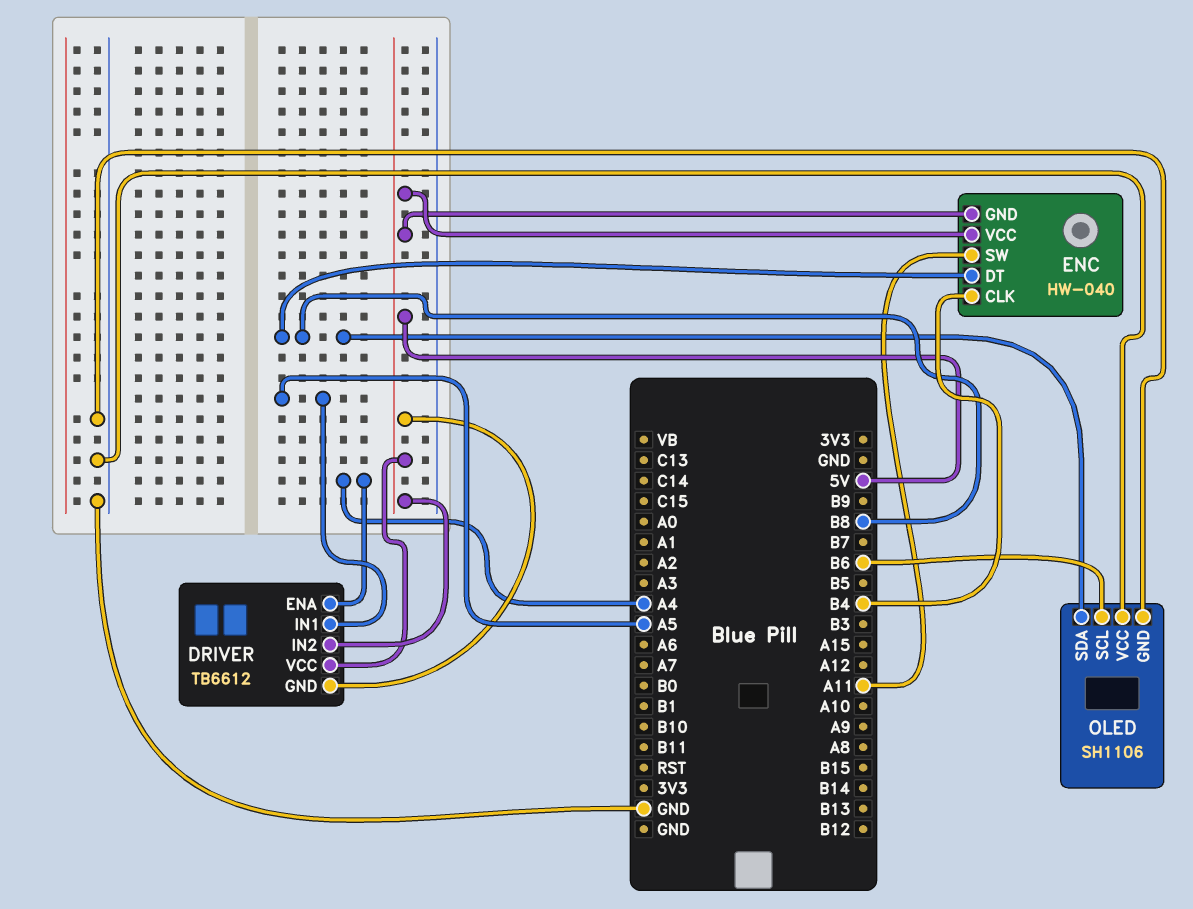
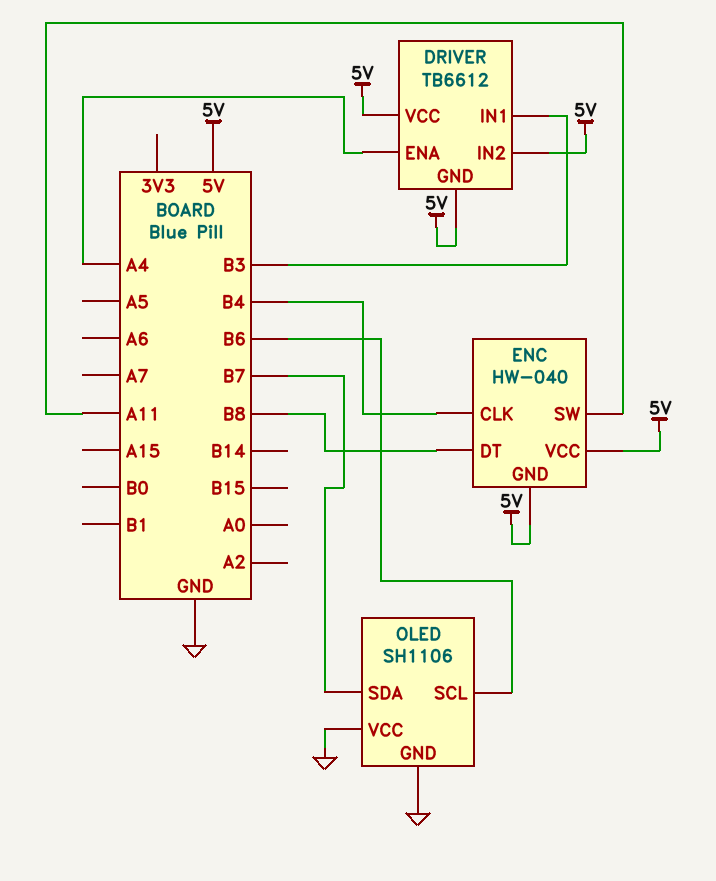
DRIVER pin IN1: A5 -> B3
OLED pin SDA: B8 -> B7

